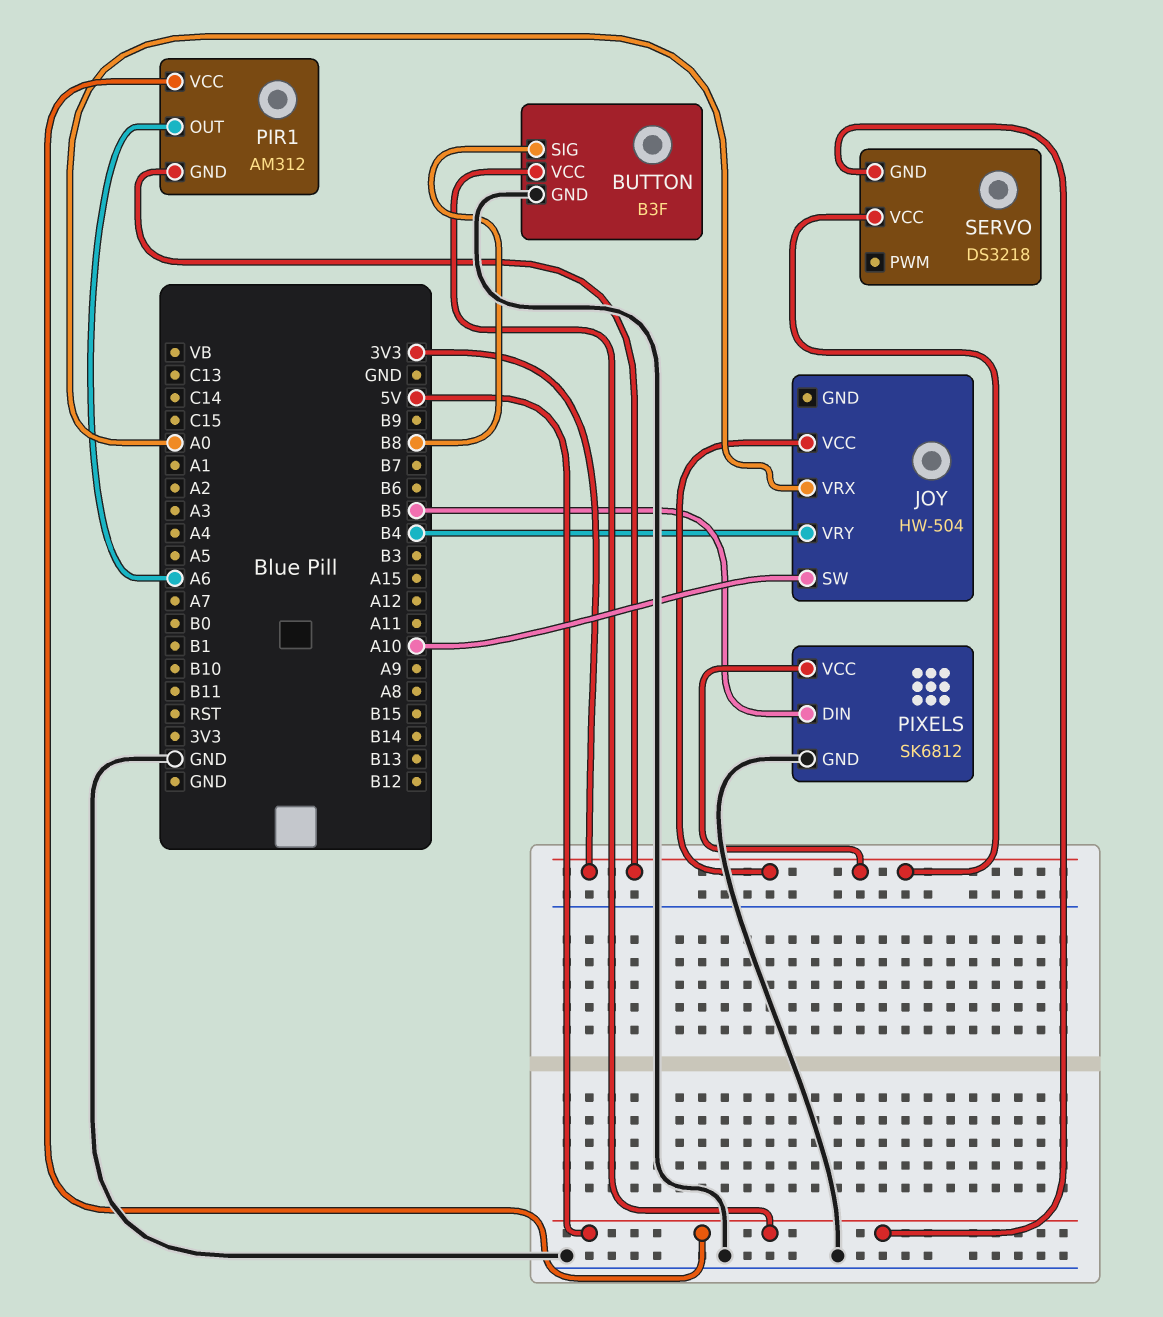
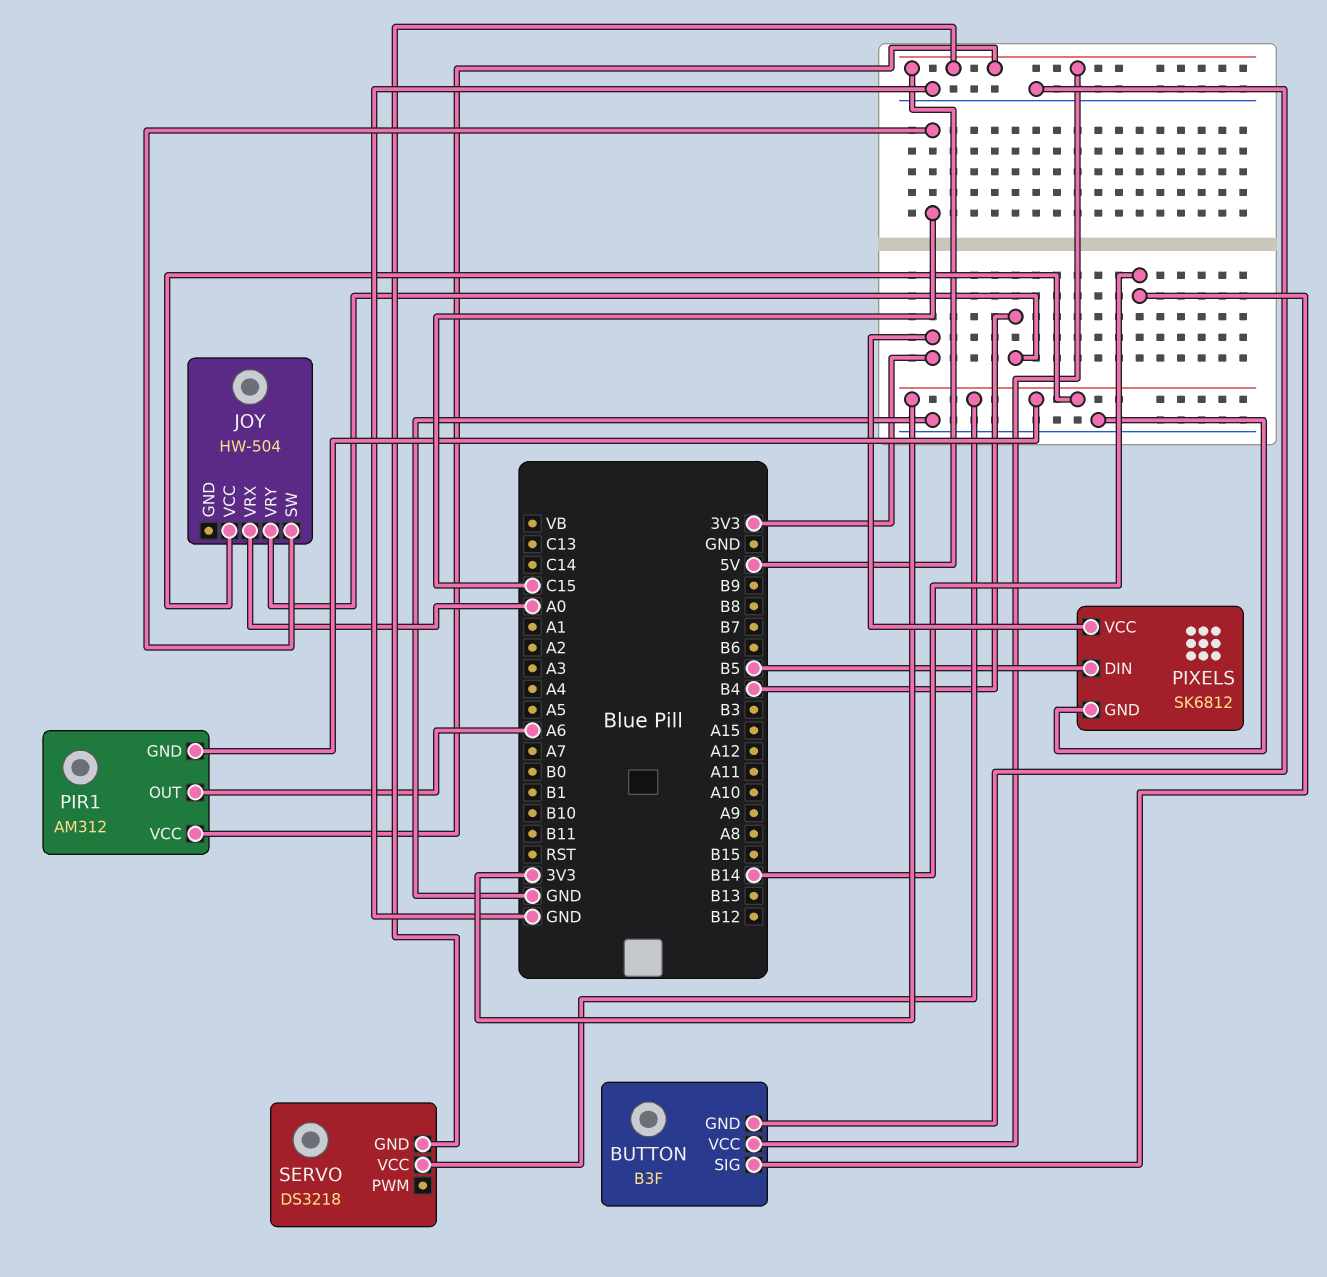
BUTTON pin SIG: B8 -> B14
JOY pin SW: A10 -> C15

